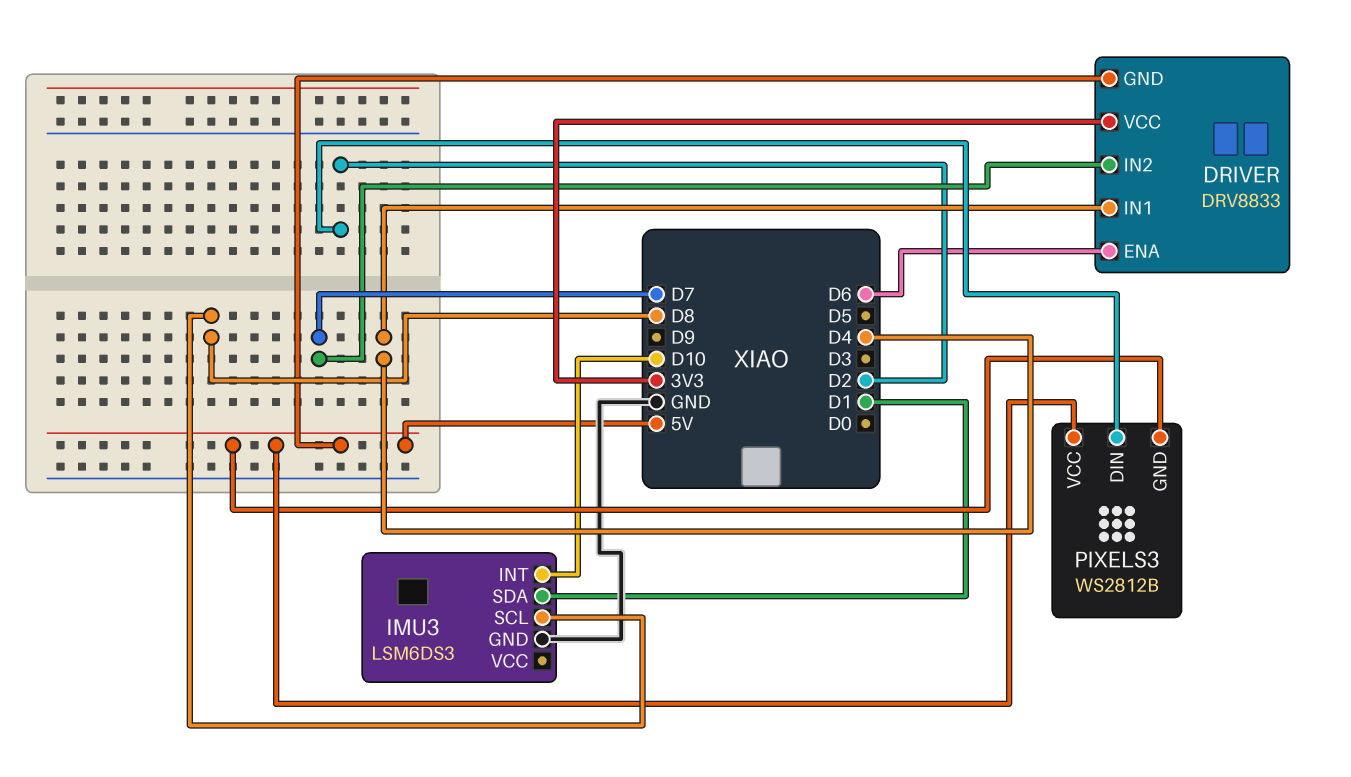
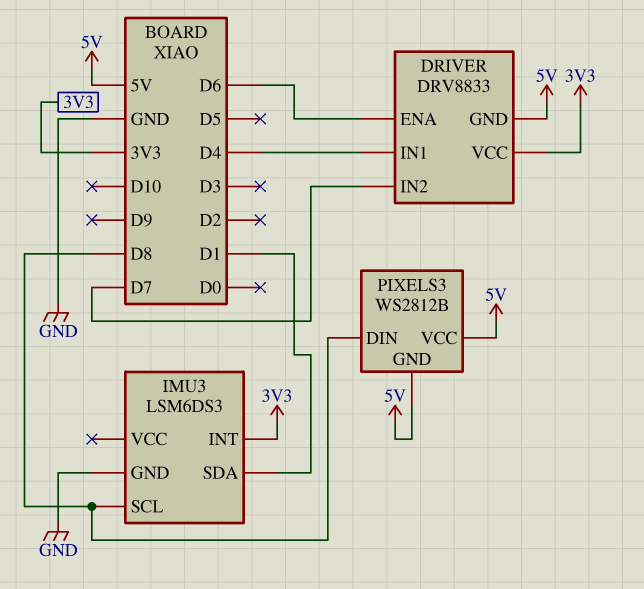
IMU3 pin INT: D10 -> 3V3
PIXELS3 pin DIN: D2 -> D8

